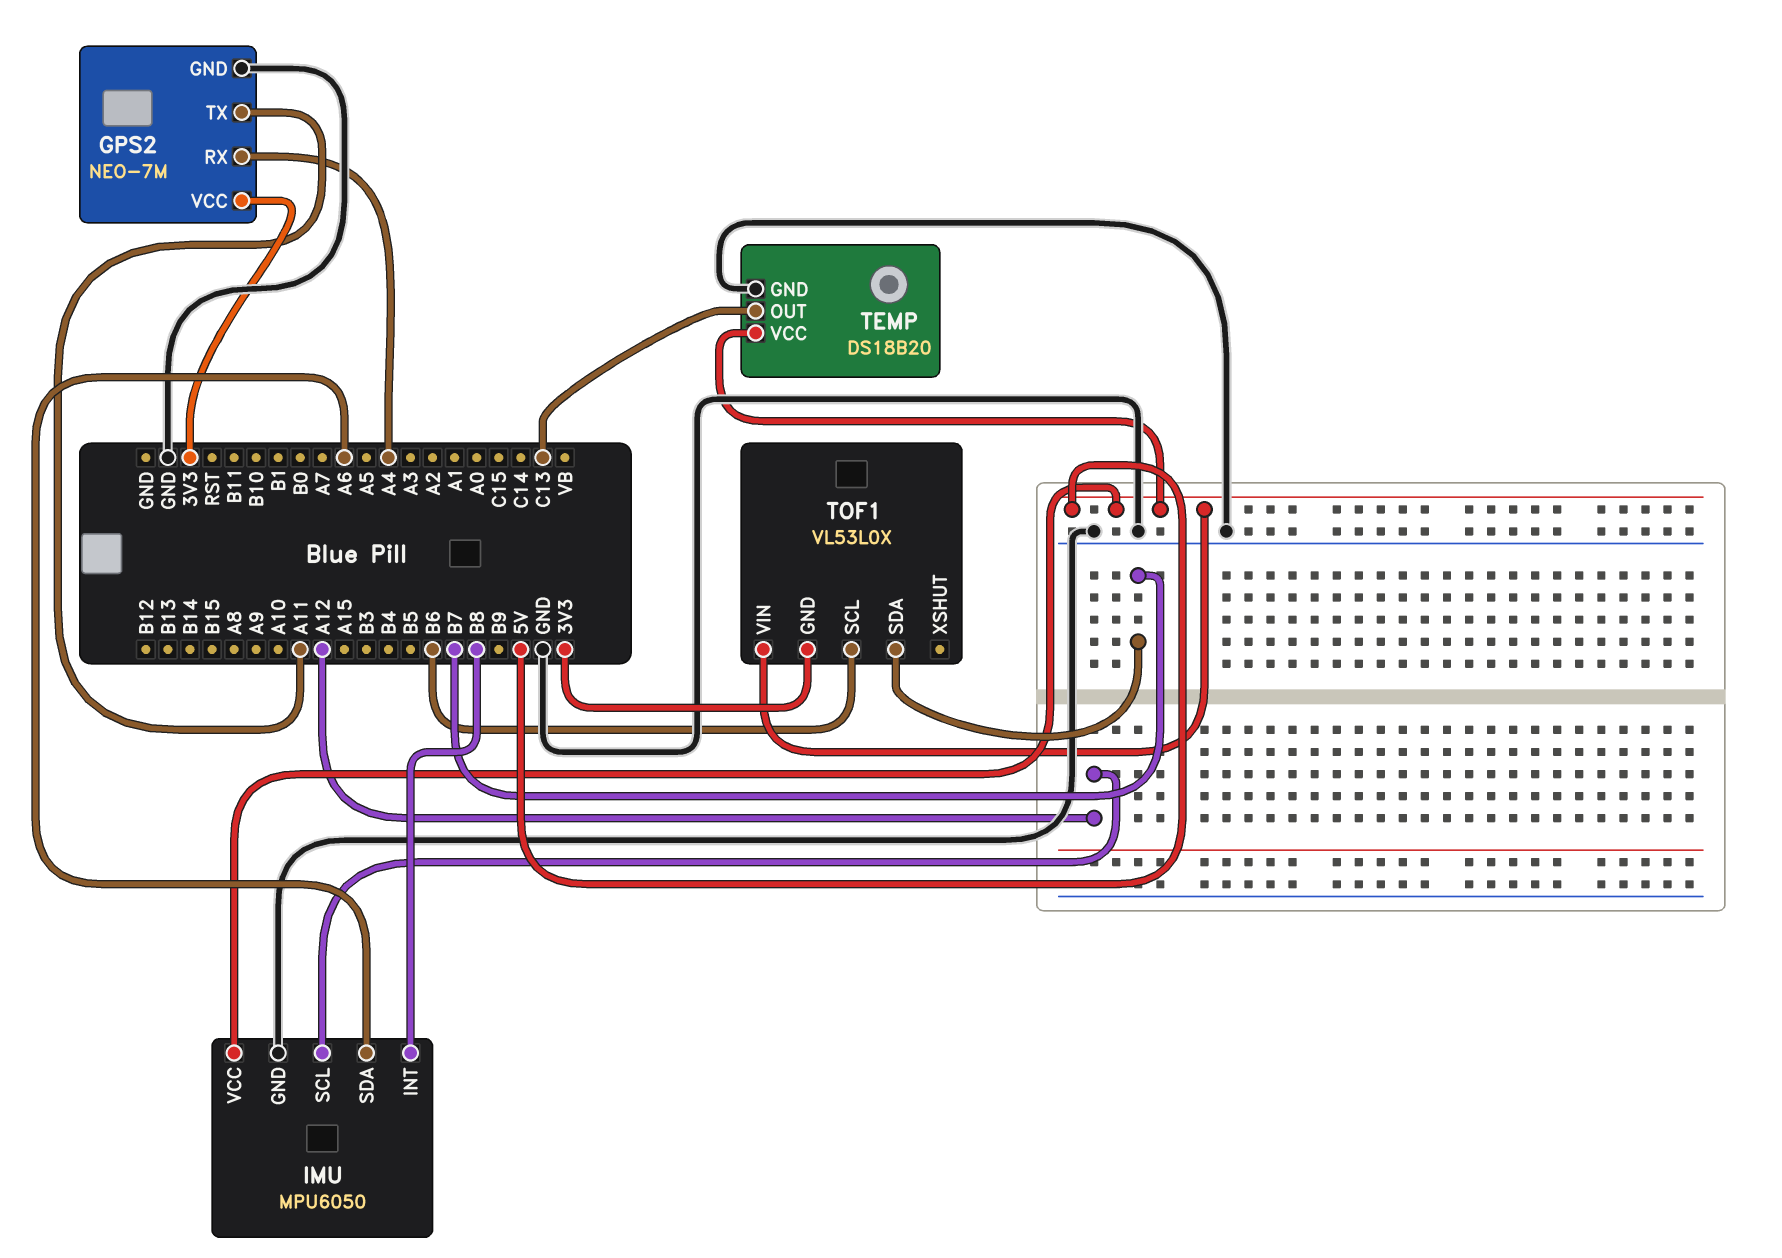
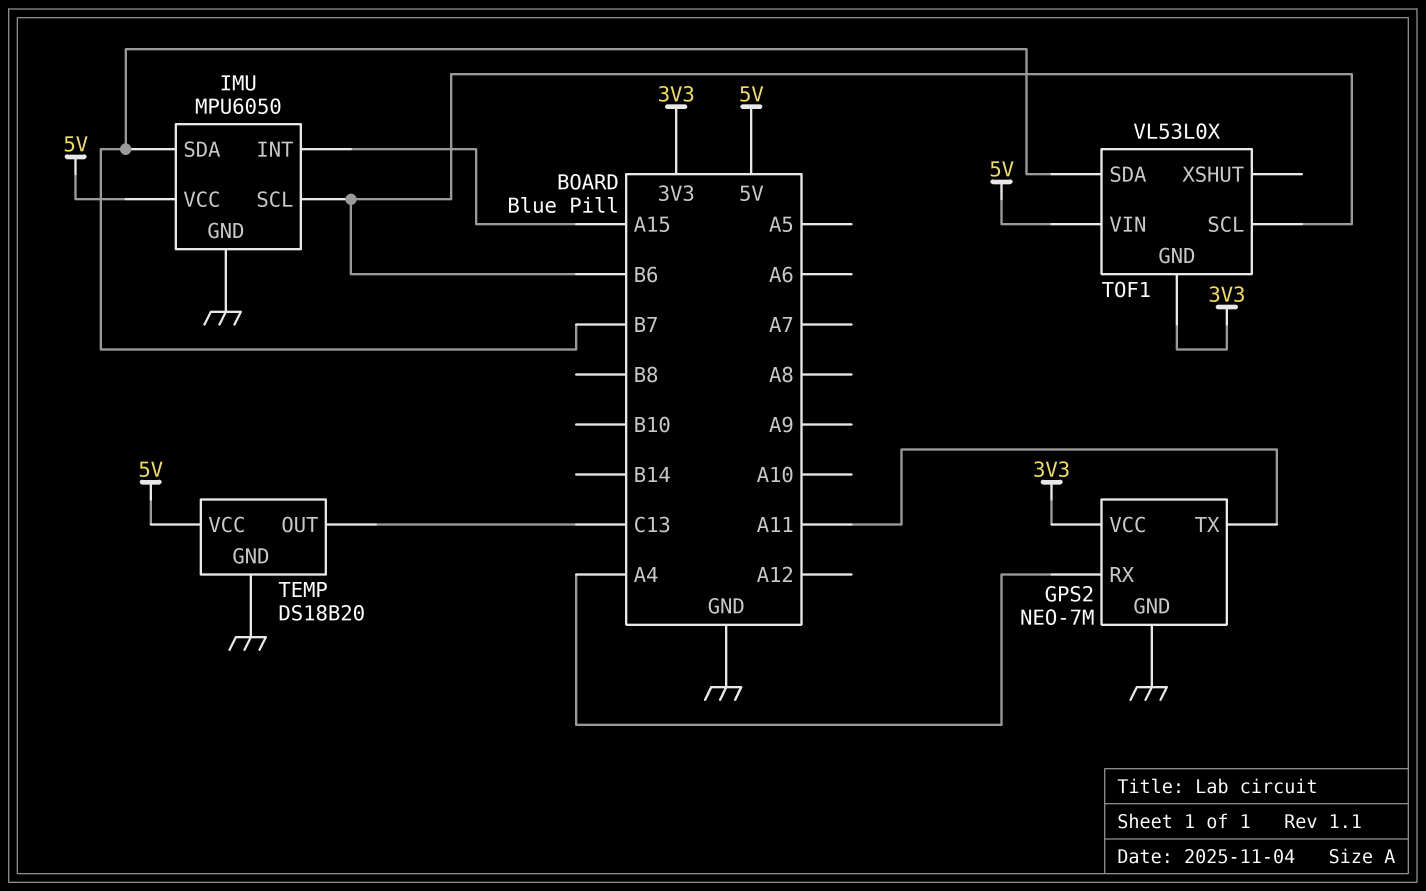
IMU pin INT: B8 -> A15
IMU pin SCL: A12 -> B6
IMU pin SDA: A6 -> B7

